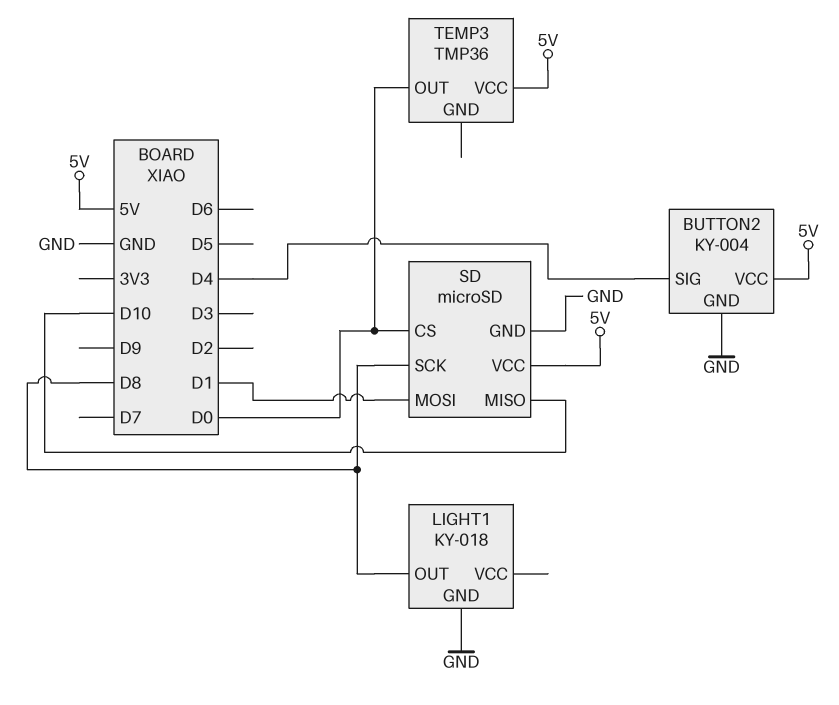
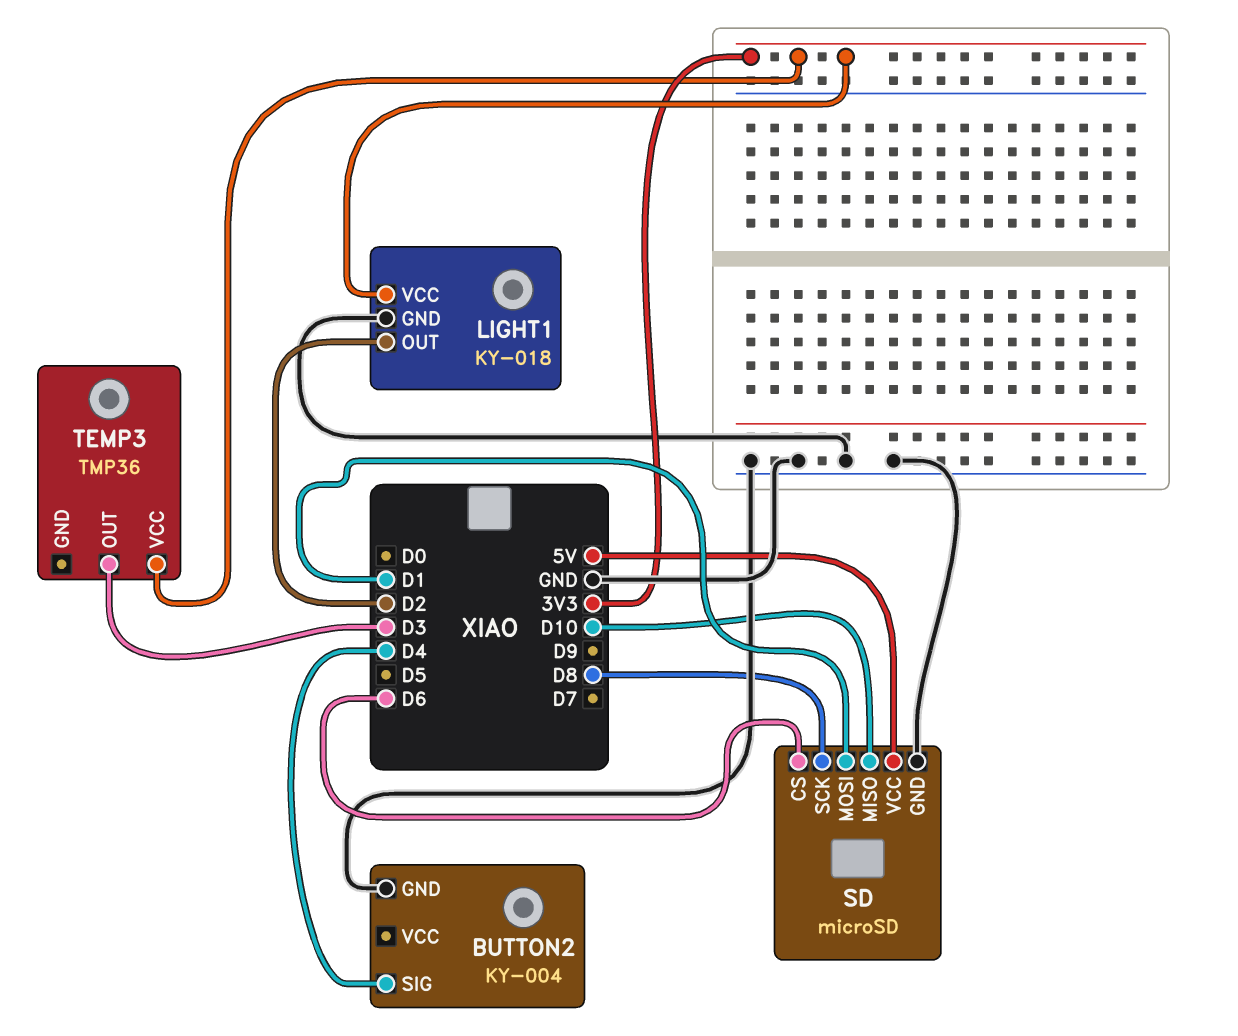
BUTTON2 pin VCC: 5V -> none
LIGHT1 pin OUT: D8 -> D2
LIGHT1 pin VCC: none -> 3V3
SD pin CS: D0 -> D6
TEMP3 pin OUT: D0 -> D3
TEMP3 pin VCC: 5V -> 3V3

